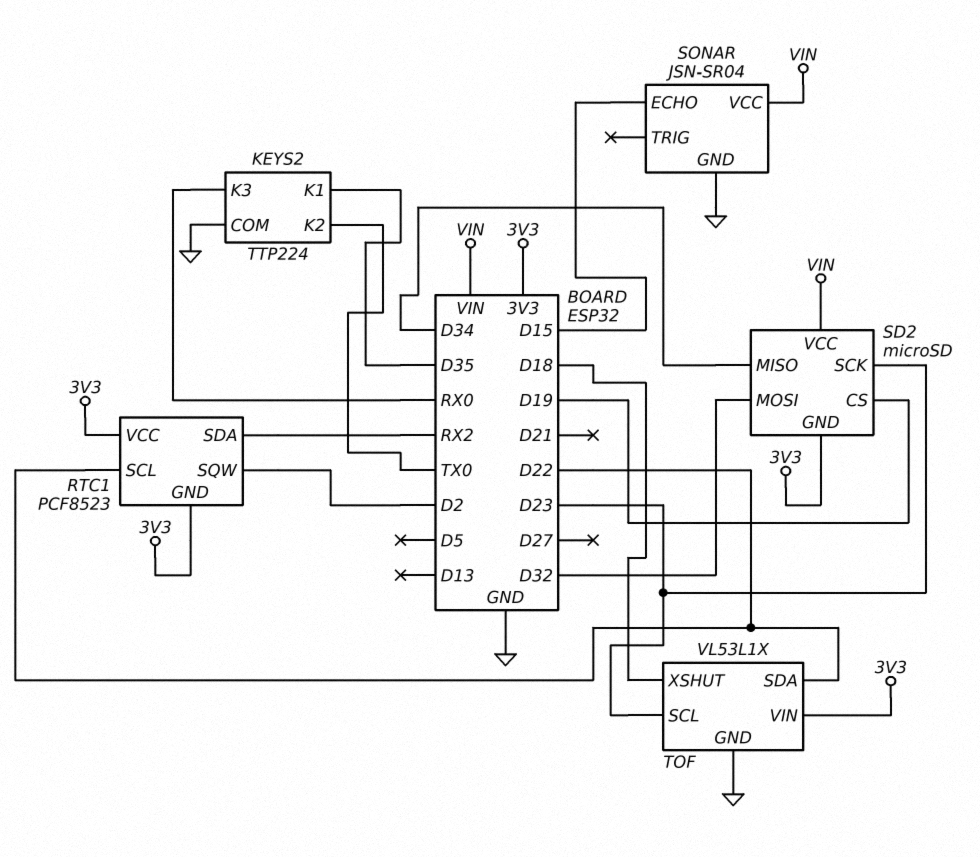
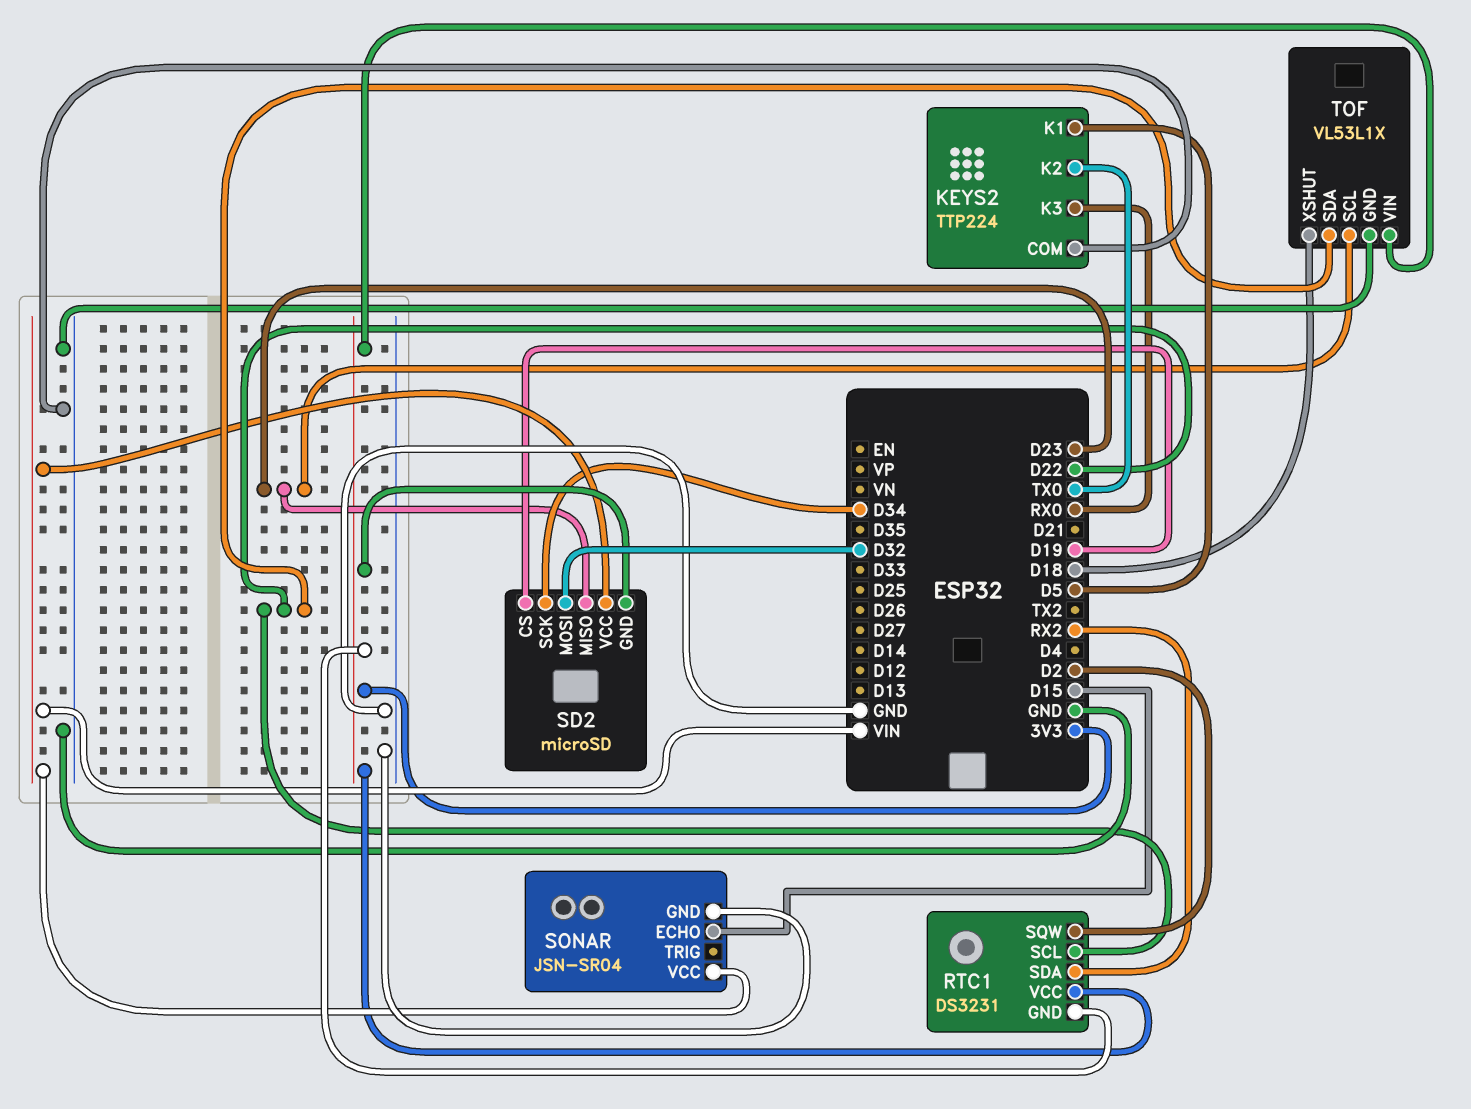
KEYS2 pin K1: D35 -> D5
RTC1: PCF8523 -> DS3231
SD2 pin MISO: D34 -> D23
SD2 pin SCK: D23 -> D34

